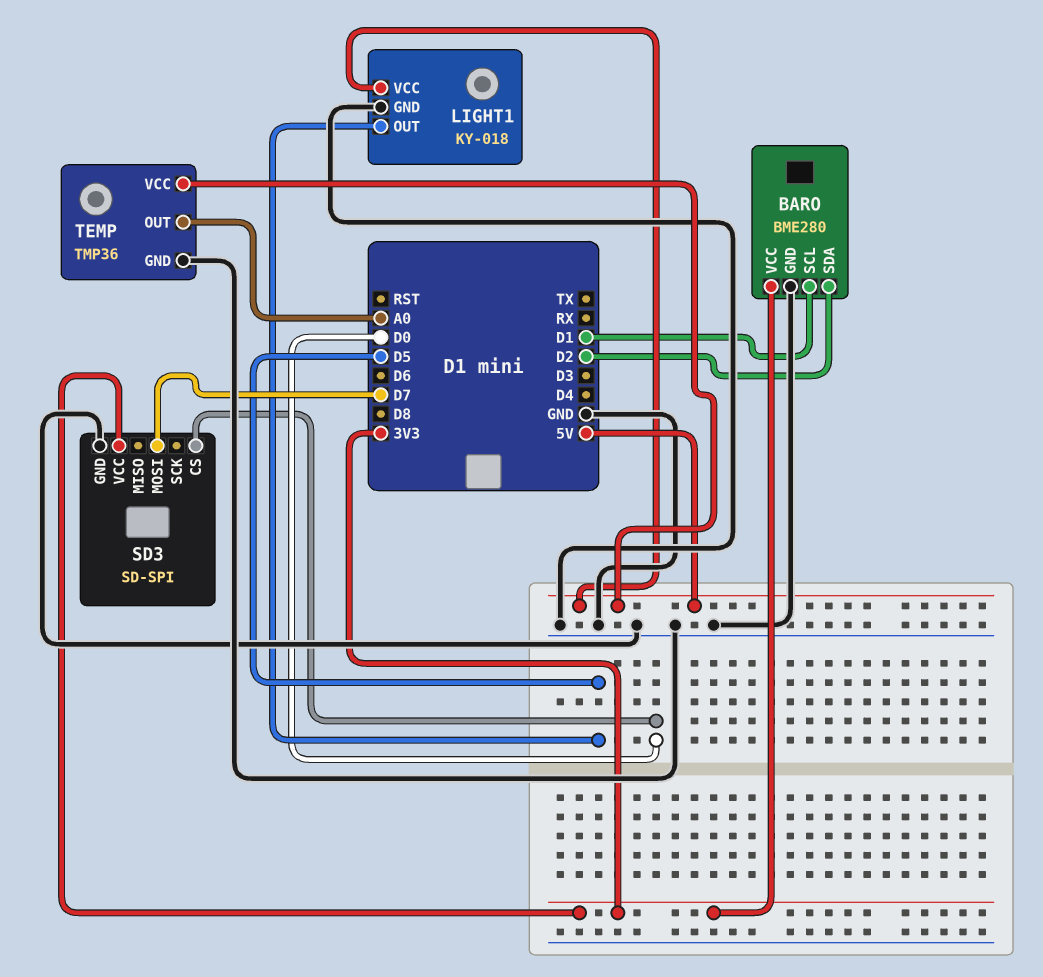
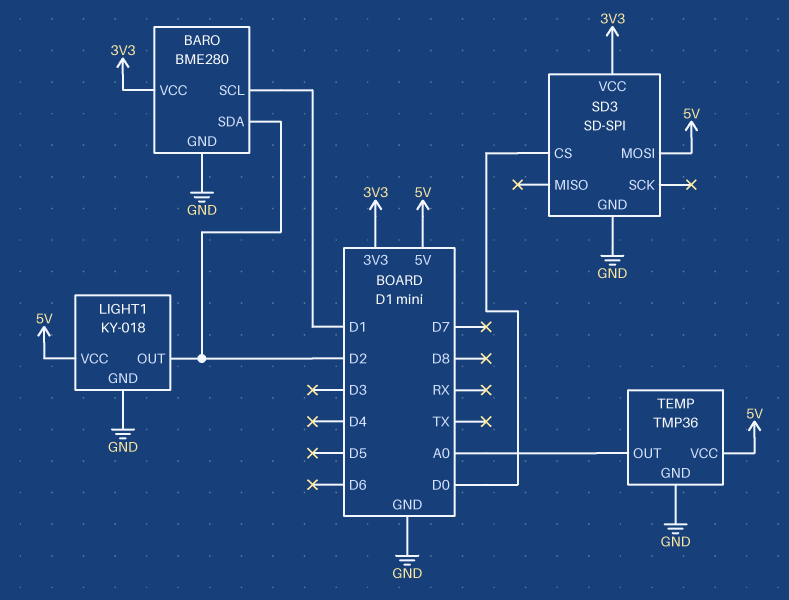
LIGHT1 pin OUT: D5 -> D2
SD3 pin MOSI: D7 -> 5V

